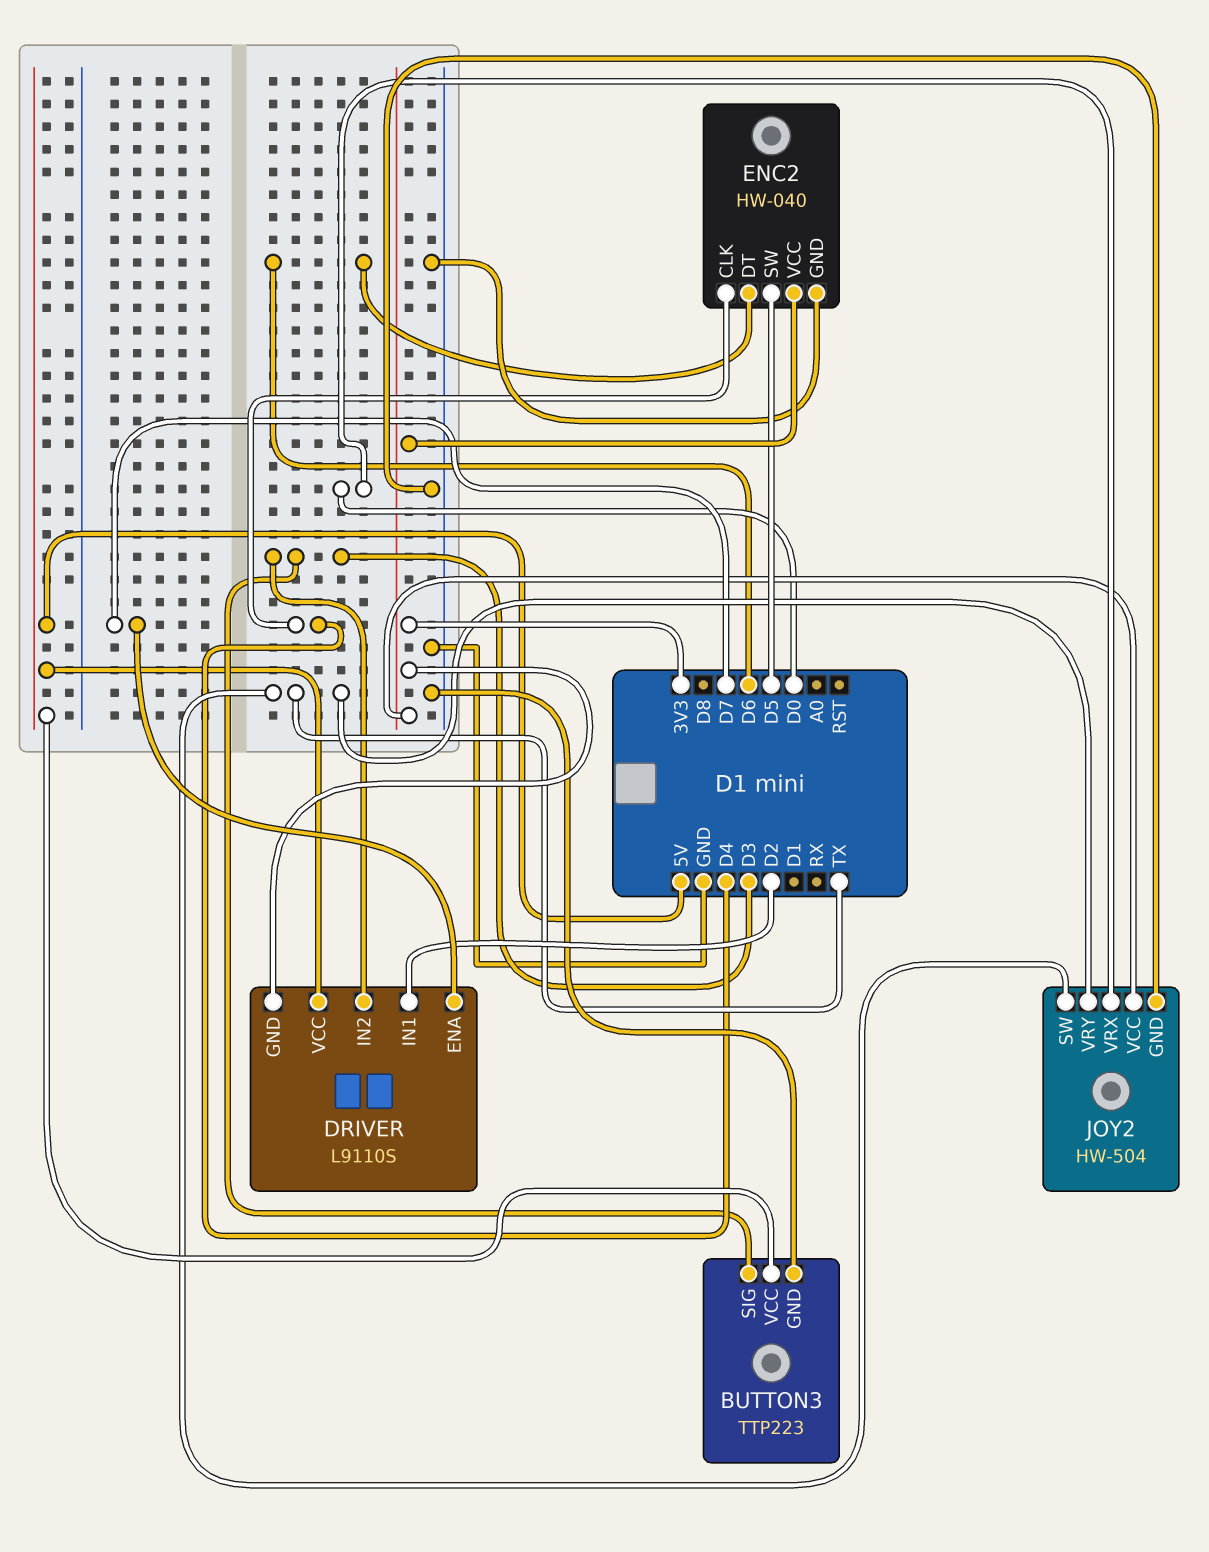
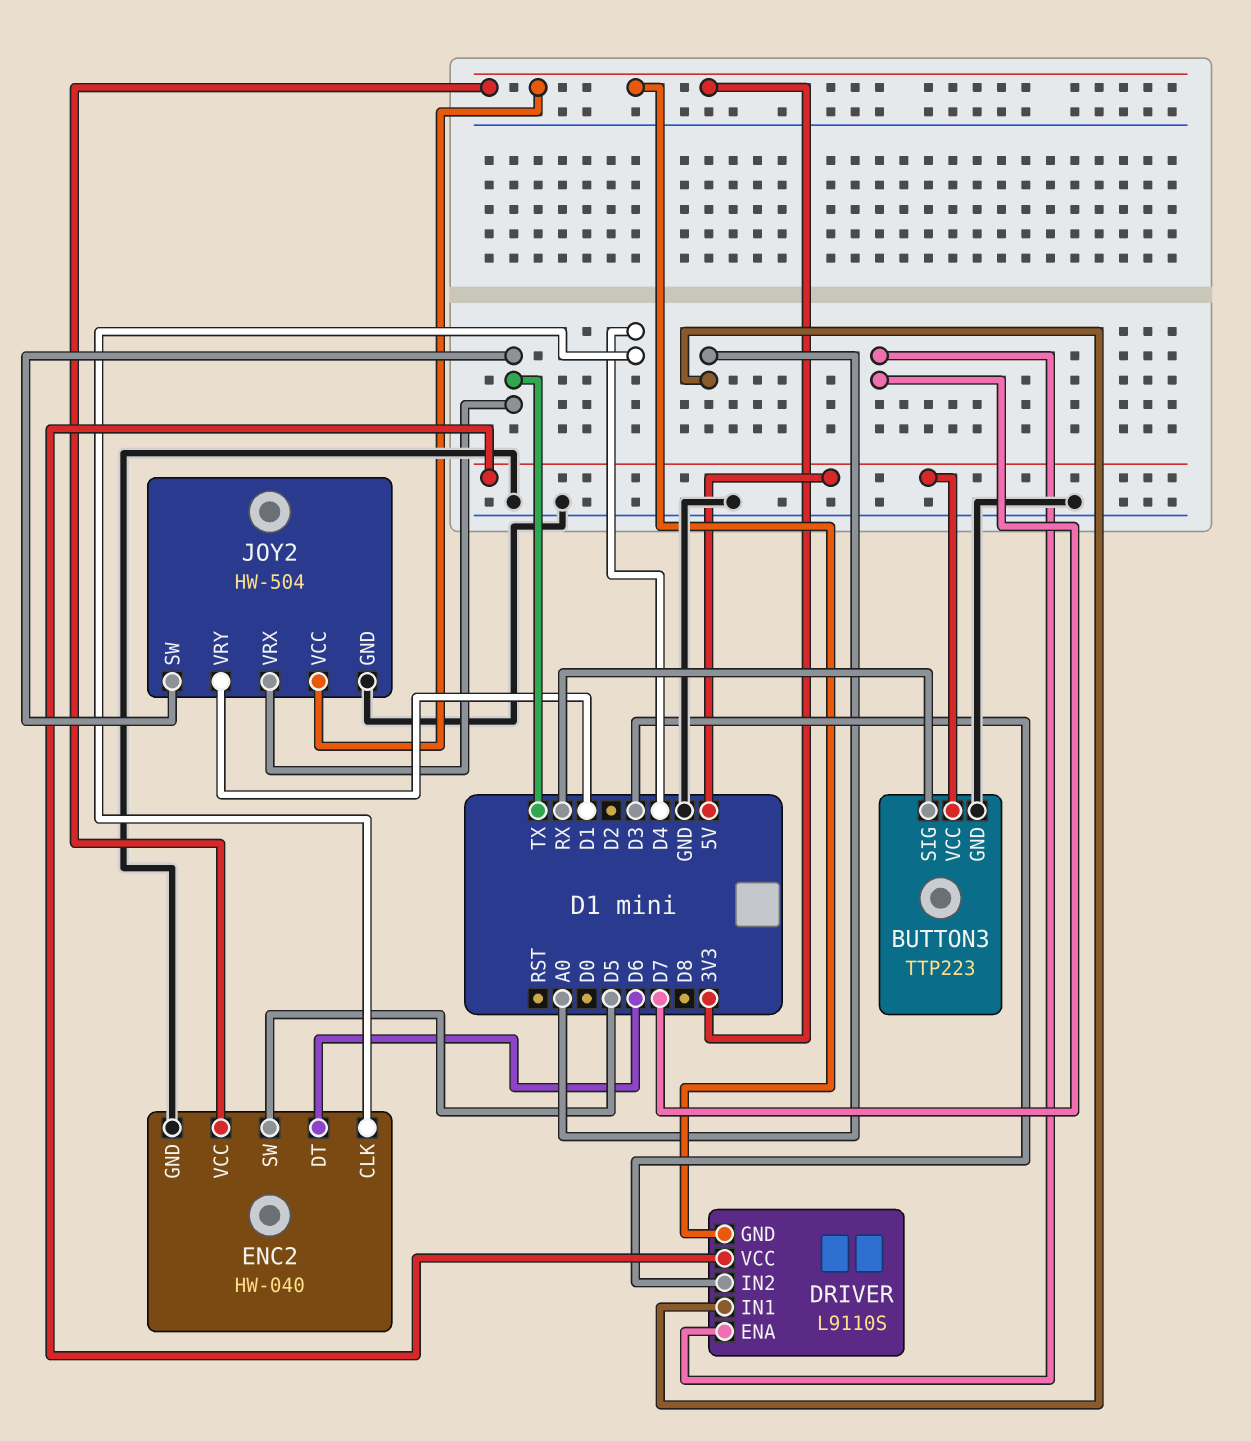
BUTTON3 pin SIG: D3 -> RX
DRIVER pin IN1: D2 -> A0
JOY2 pin VRX: D0 -> TX
JOY2 pin VRY: TX -> D1

